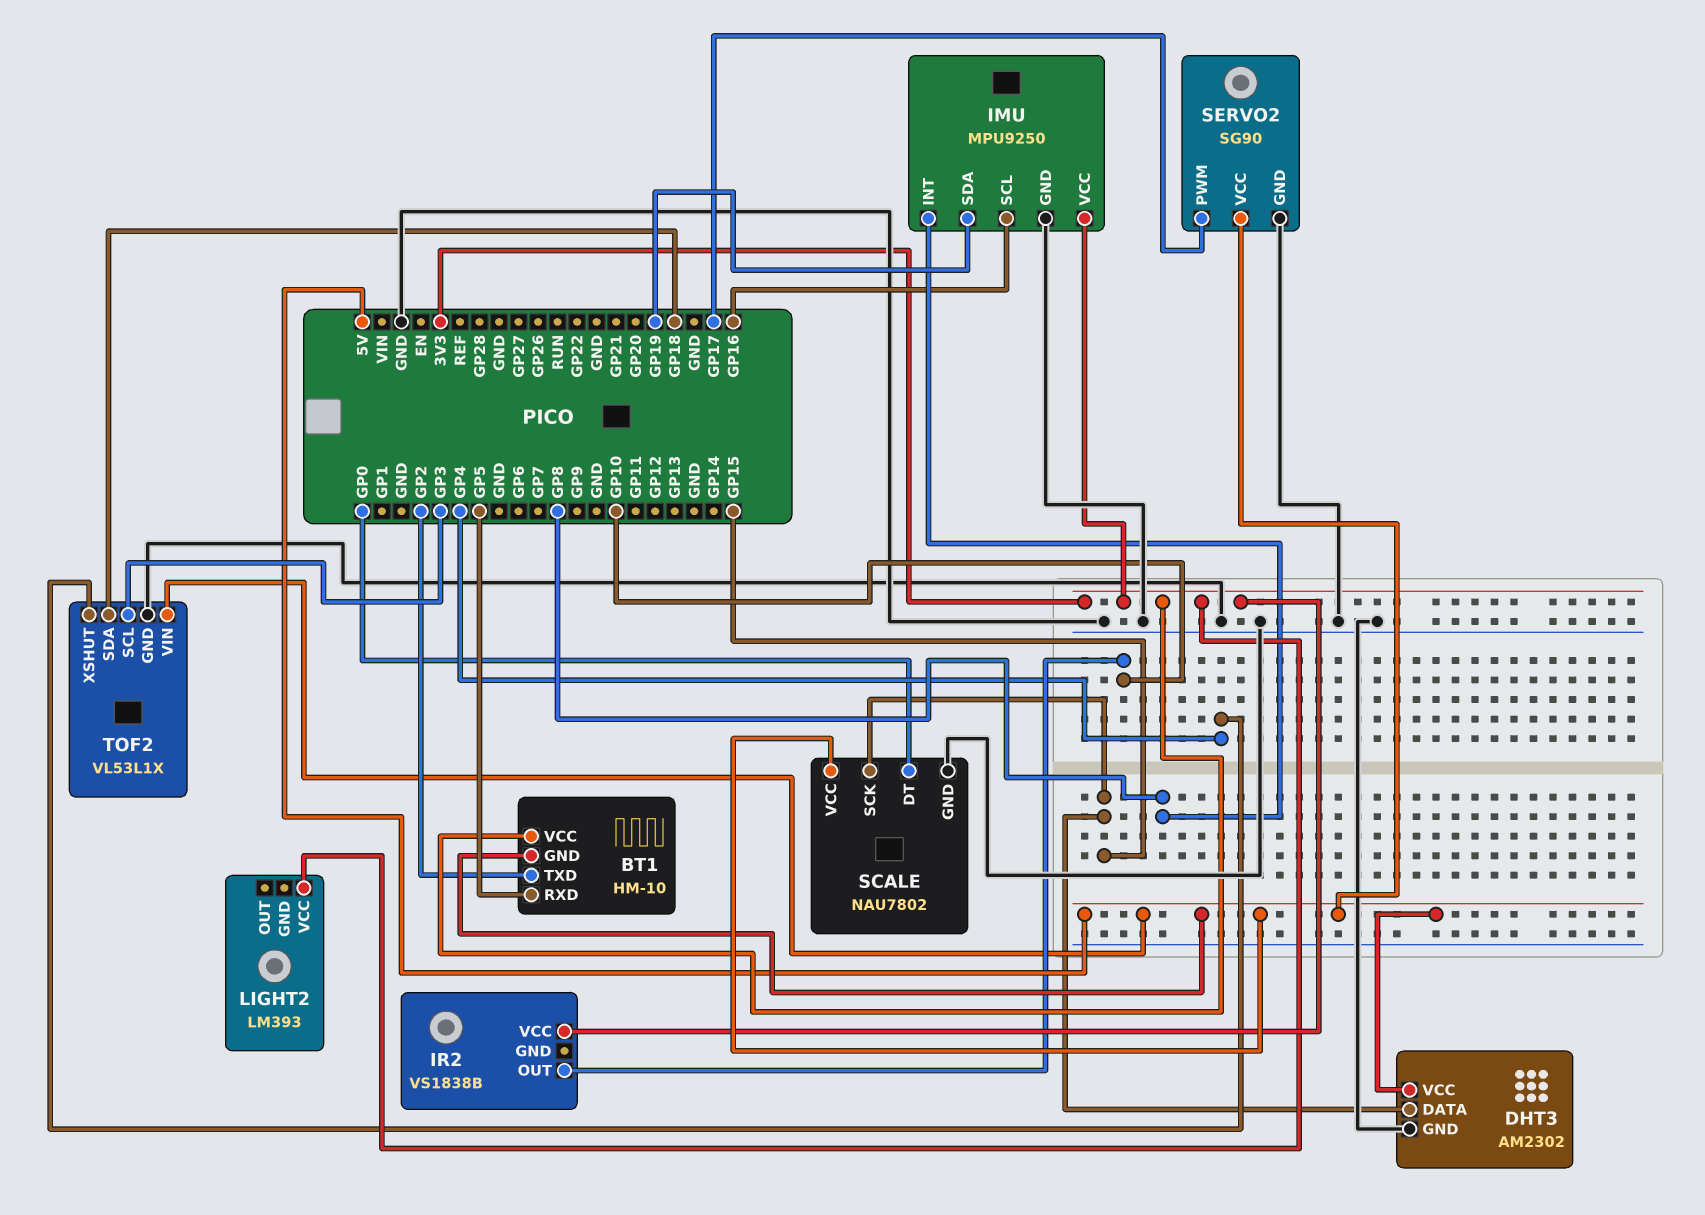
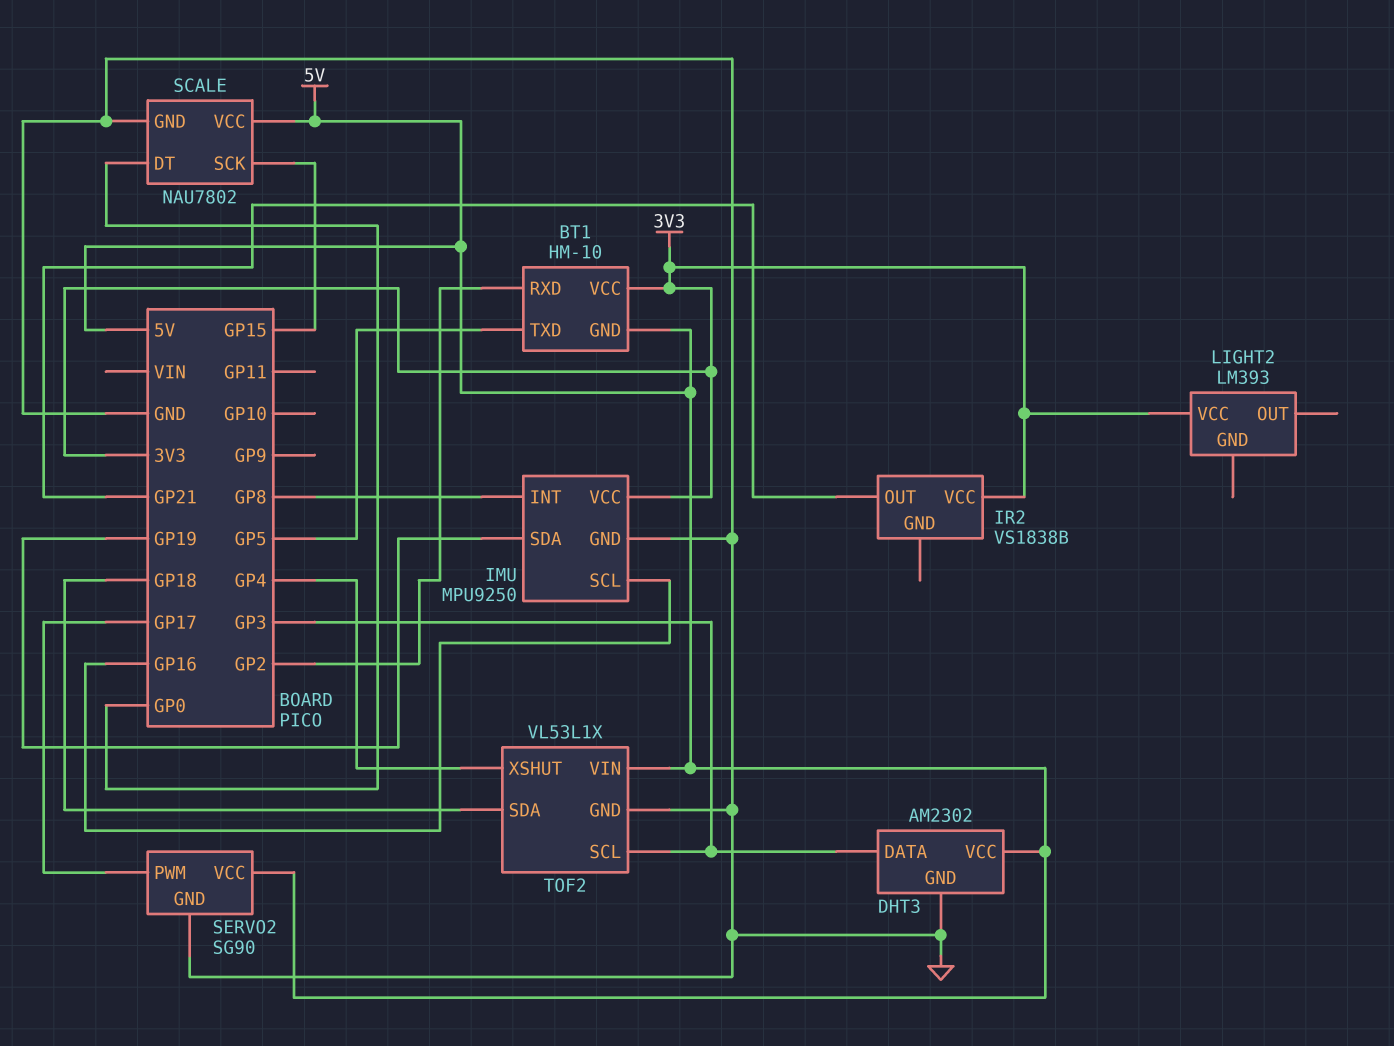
BT1 pin RXD: GP5 -> GP2
BT1 pin TXD: GP2 -> GP5
DHT3 pin DATA: GP15 -> GP3
IR2 pin OUT: GP10 -> GP21

